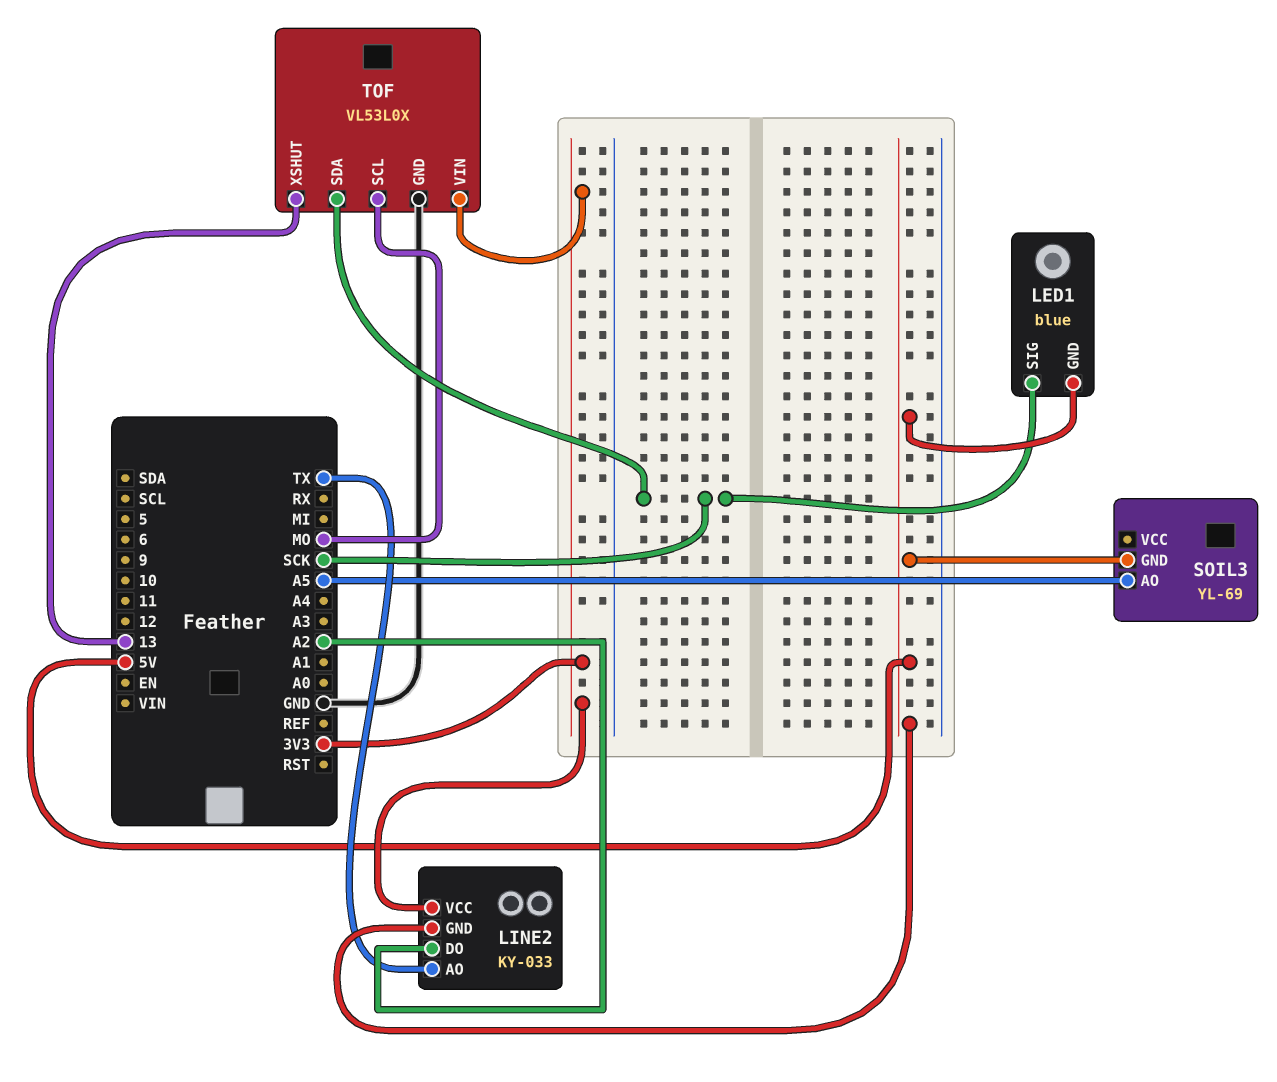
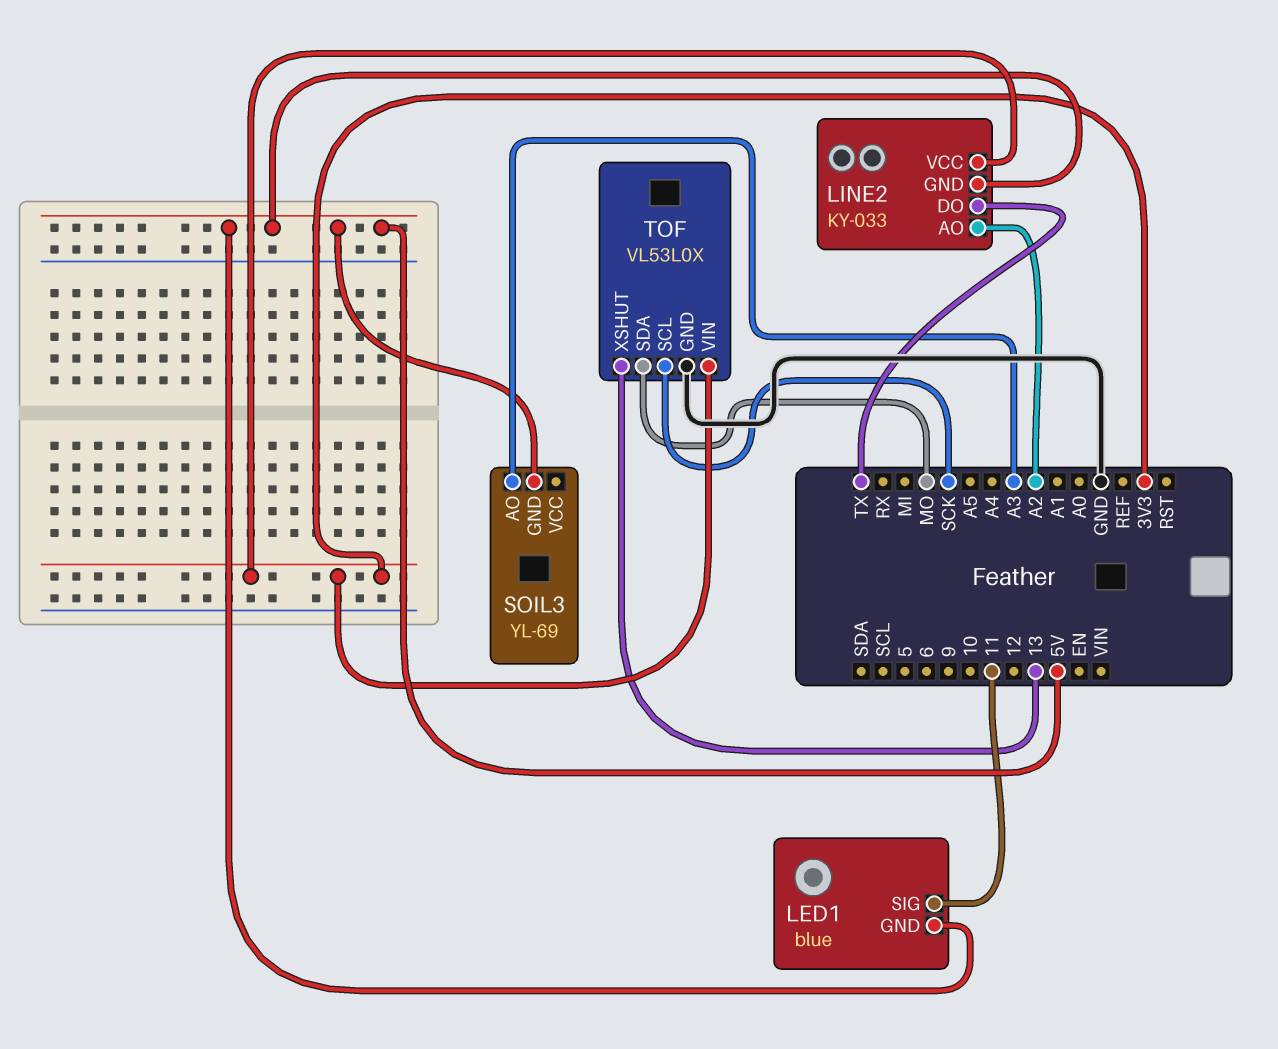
LED1 pin SIG: SCK -> 11
LINE2 pin AO: TX -> A2
LINE2 pin DO: A2 -> TX
SOIL3 pin AO: A5 -> A3
TOF pin SCL: MO -> SCK
TOF pin SDA: SCK -> MO

